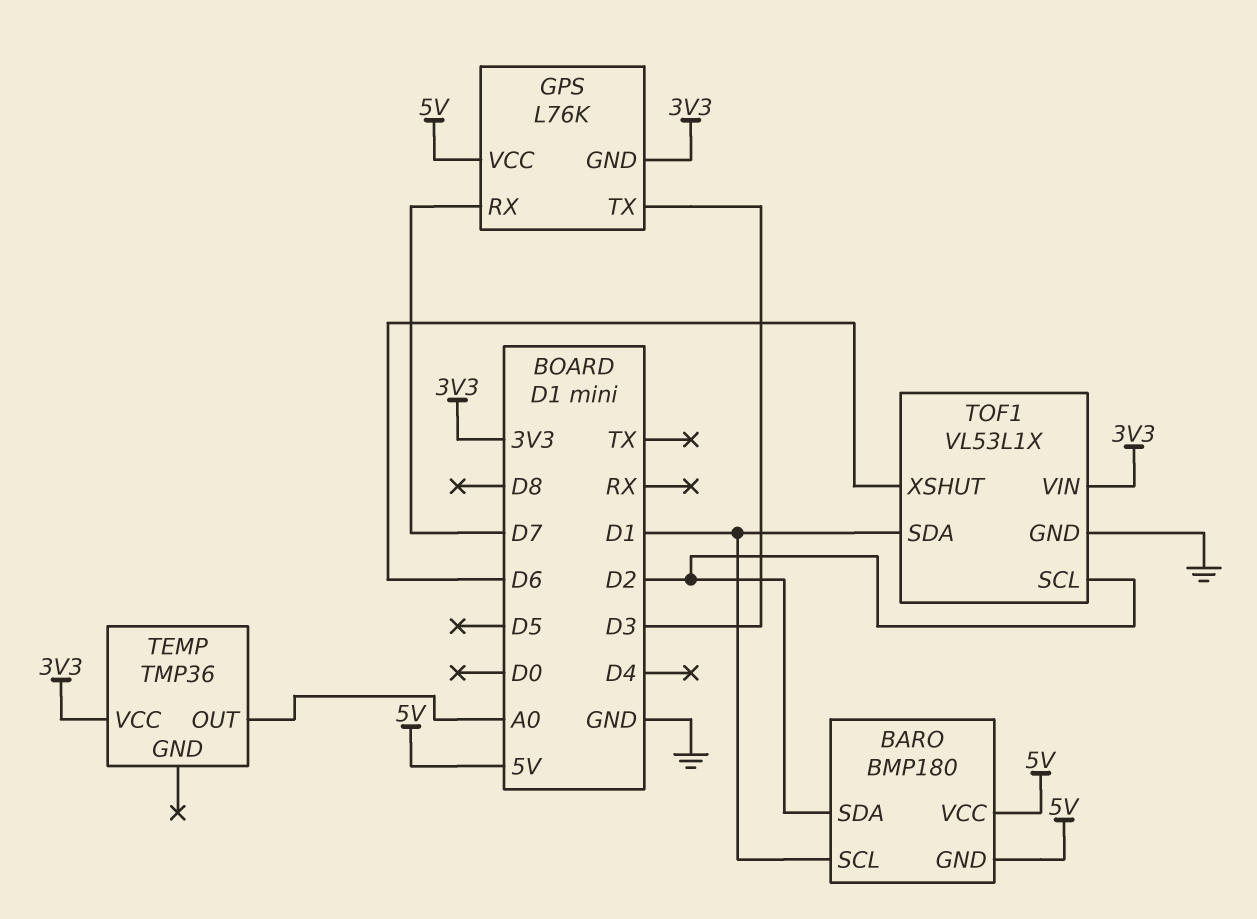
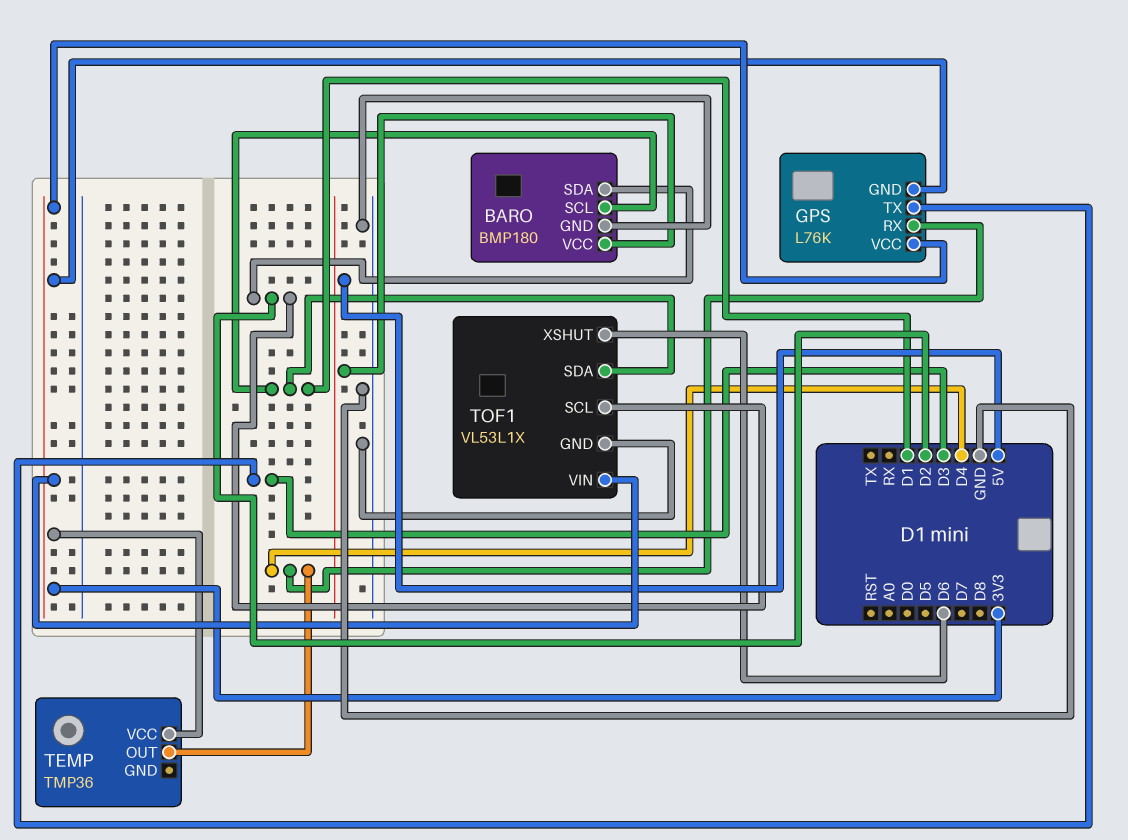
BARO pin GND: 5V -> GND
GPS pin RX: D7 -> D4
GPS pin VCC: 5V -> 3V3
TEMP pin OUT: A0 -> D4

